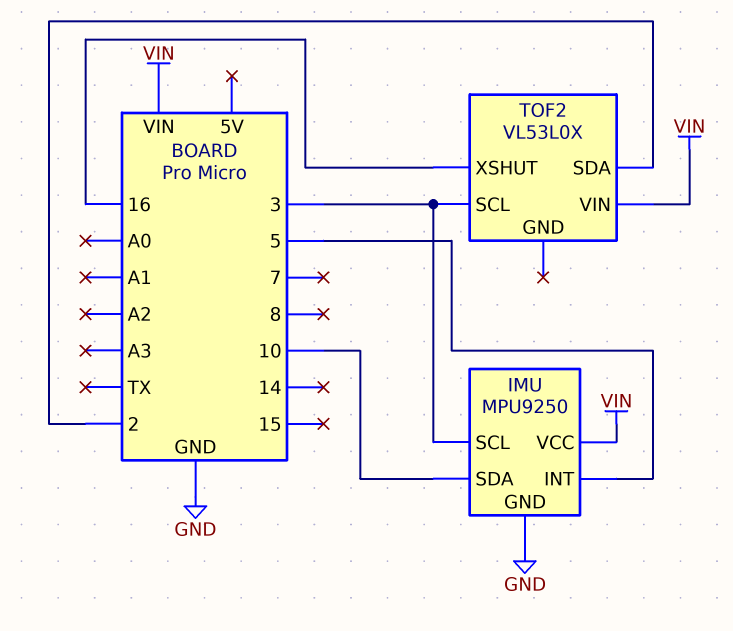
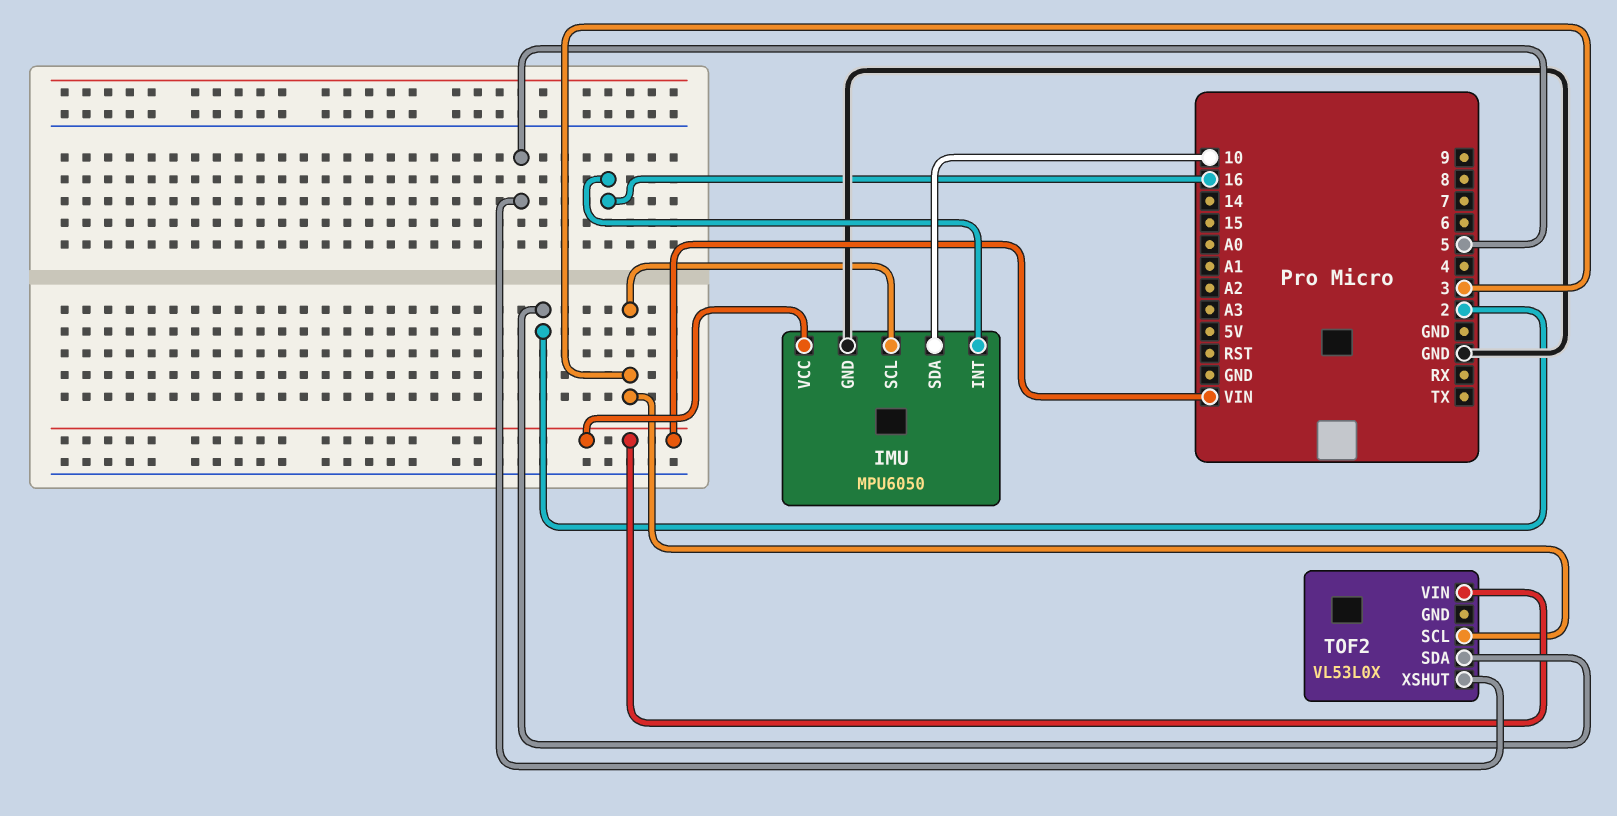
IMU: MPU9250 -> MPU6050
IMU pin INT: 5 -> 16
TOF2 pin XSHUT: 16 -> 5

